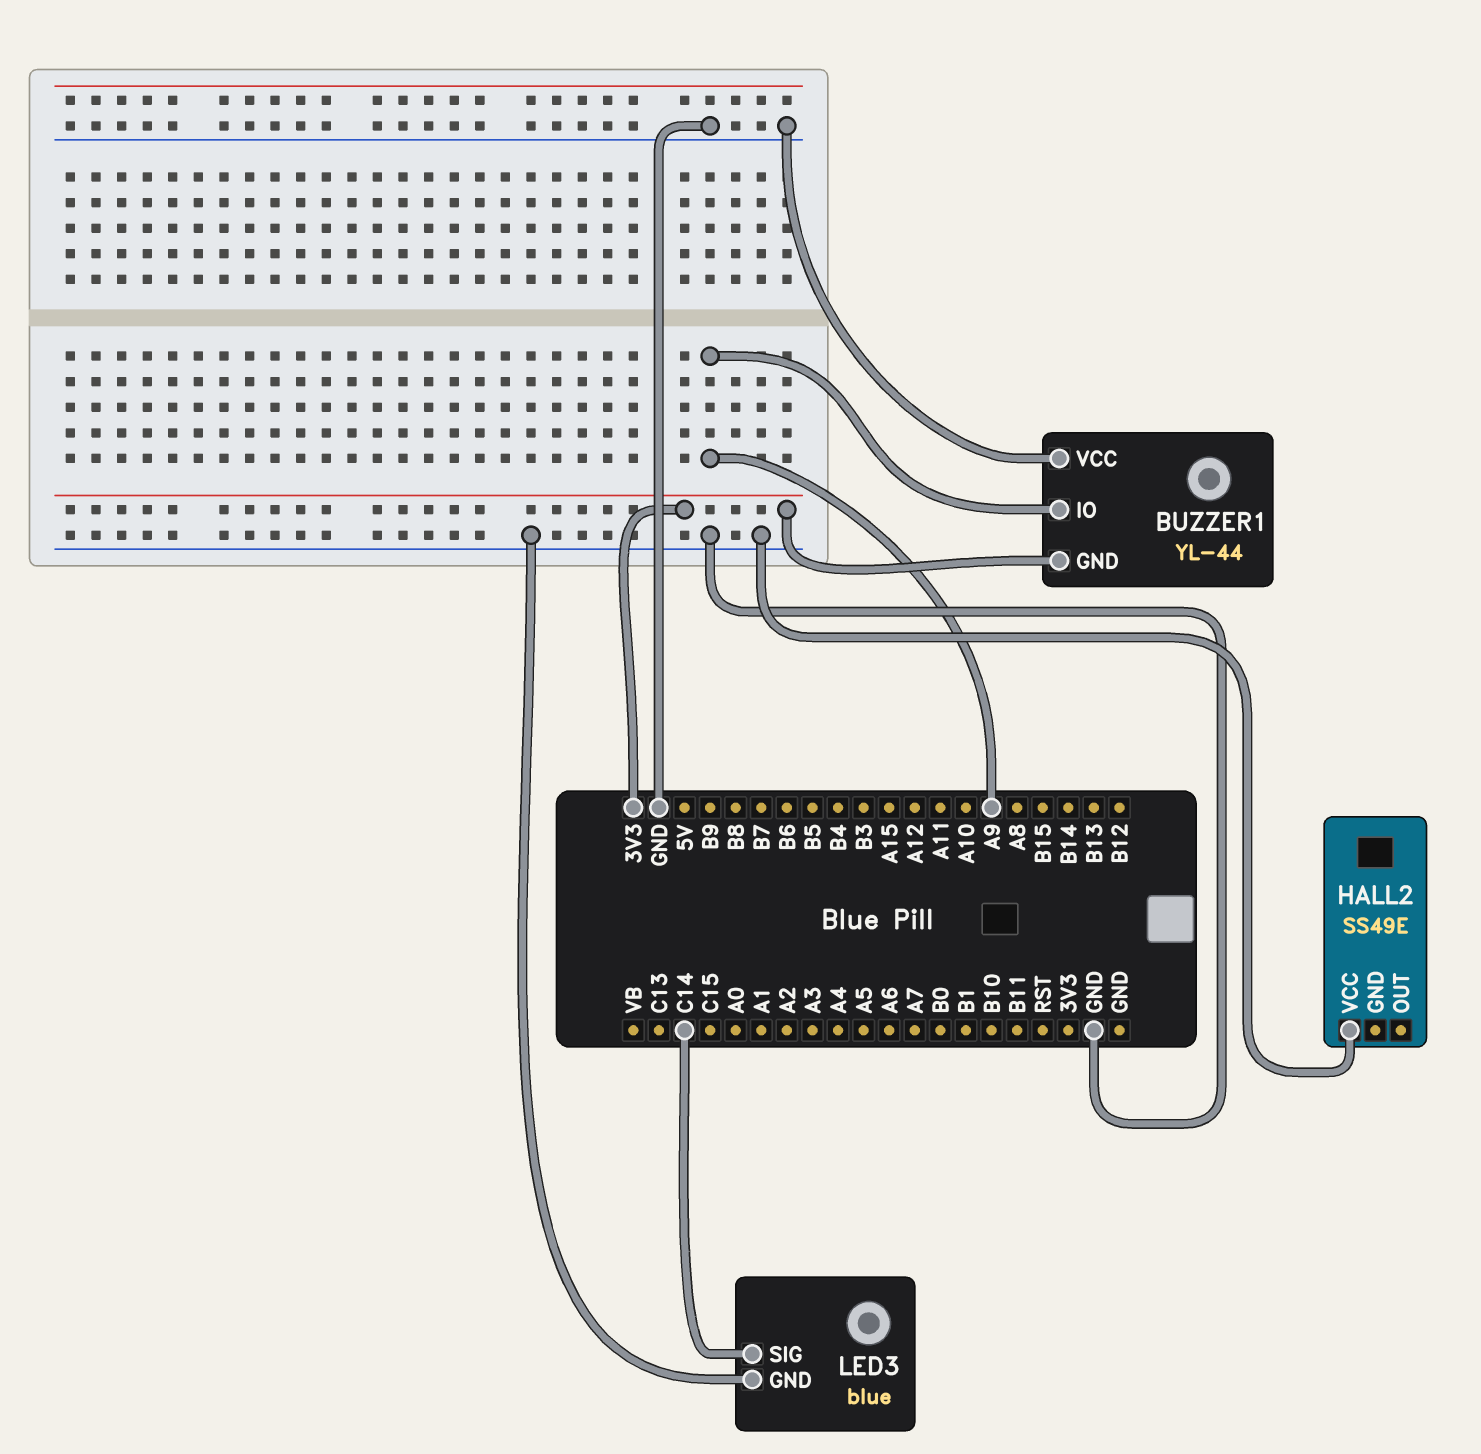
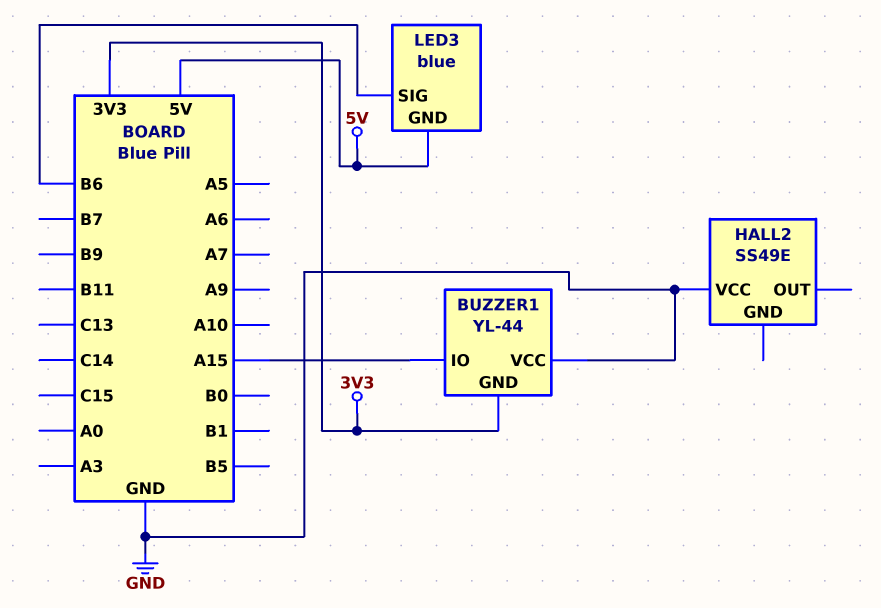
BUZZER1 pin IO: A9 -> A15
LED3 pin GND: GND -> 5V
LED3 pin SIG: C14 -> B6

